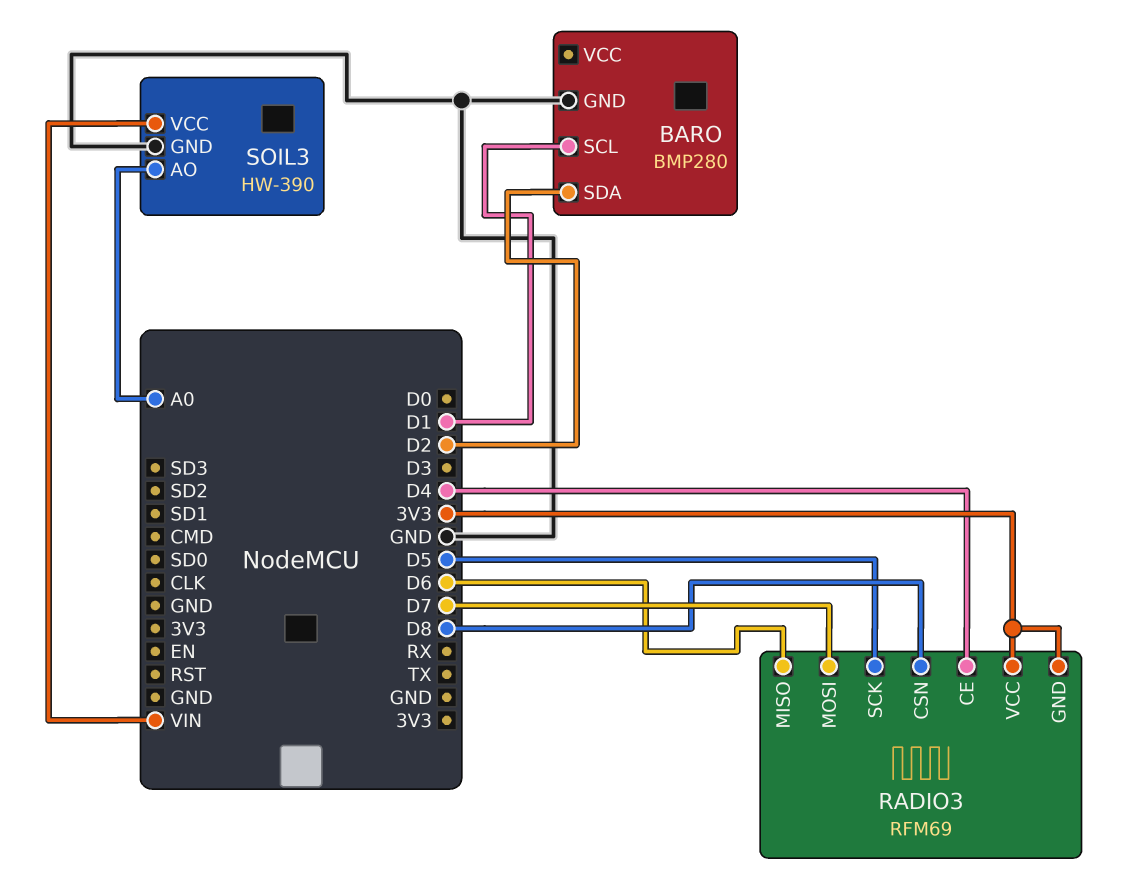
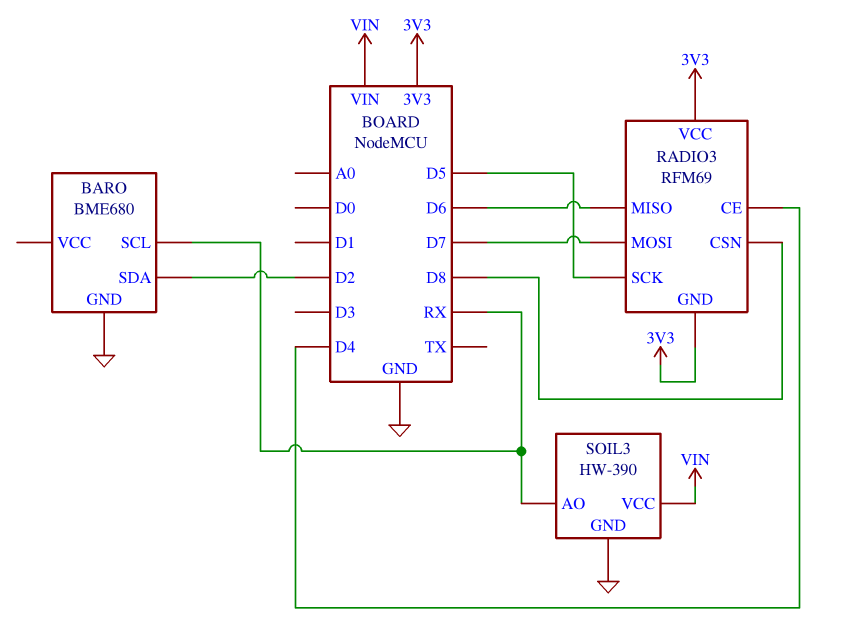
BARO: BMP280 -> BME680
BARO pin SCL: D1 -> RX
SOIL3 pin AO: A0 -> RX

